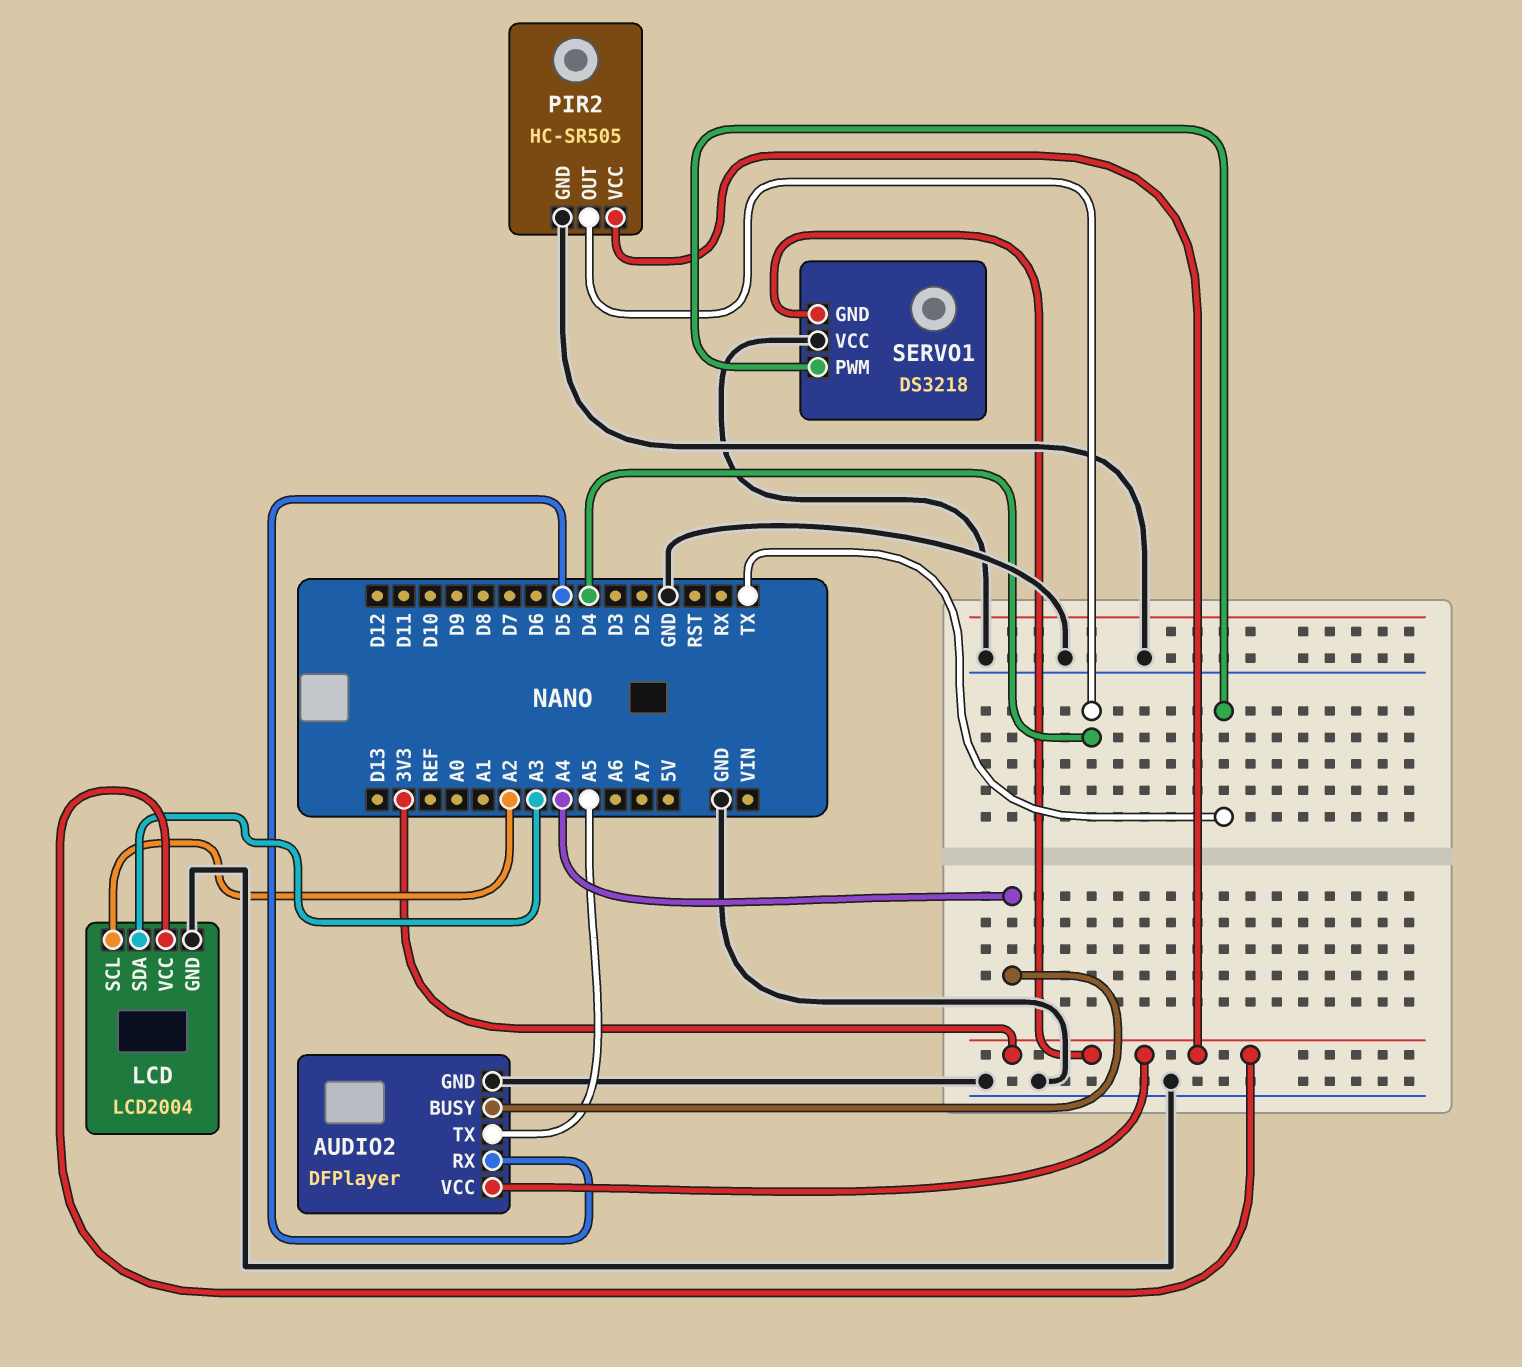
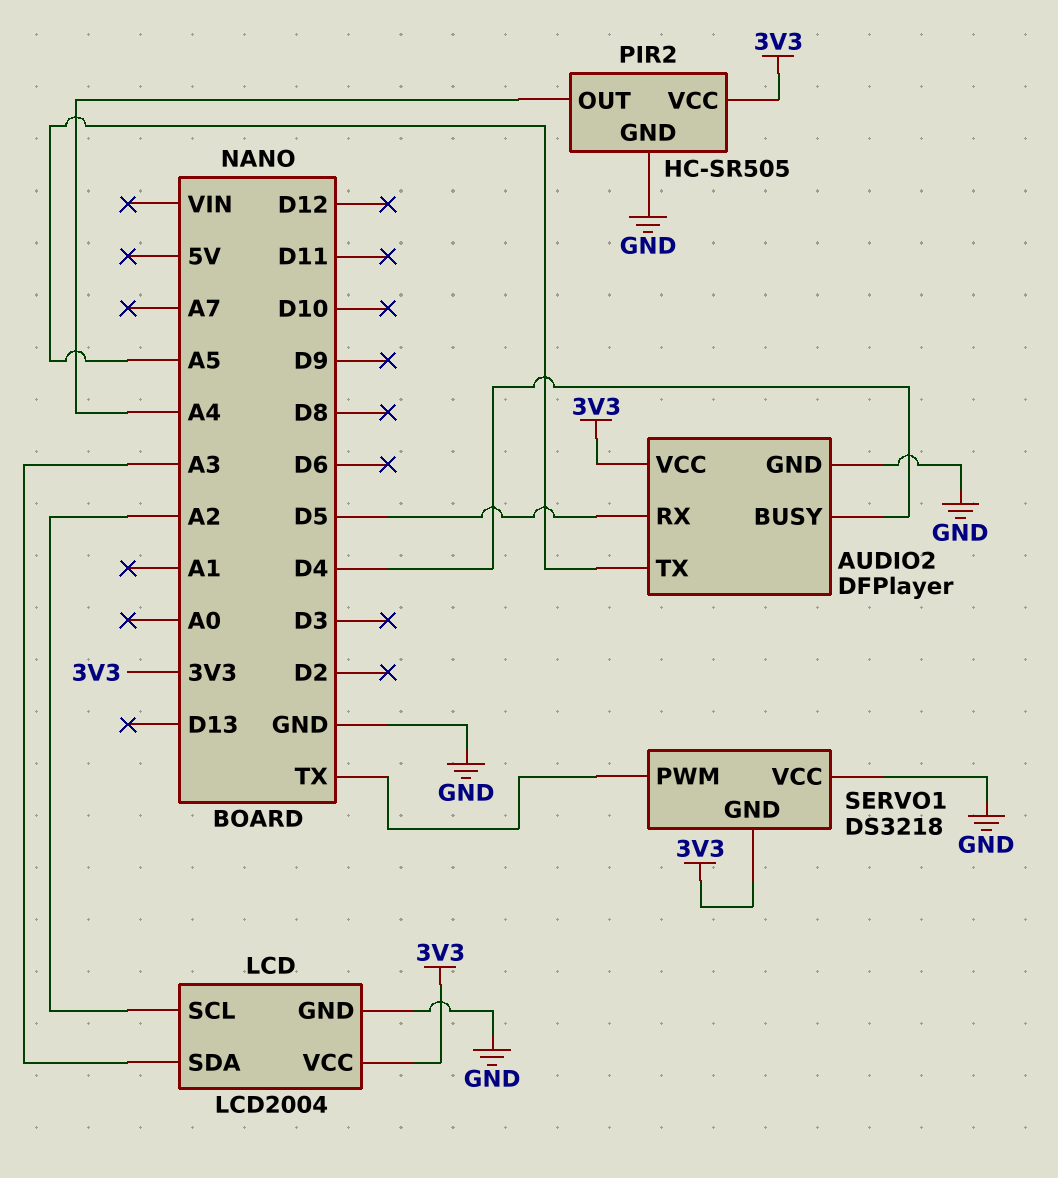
AUDIO2 pin BUSY: A4 -> D4
PIR2 pin OUT: D4 -> A4

